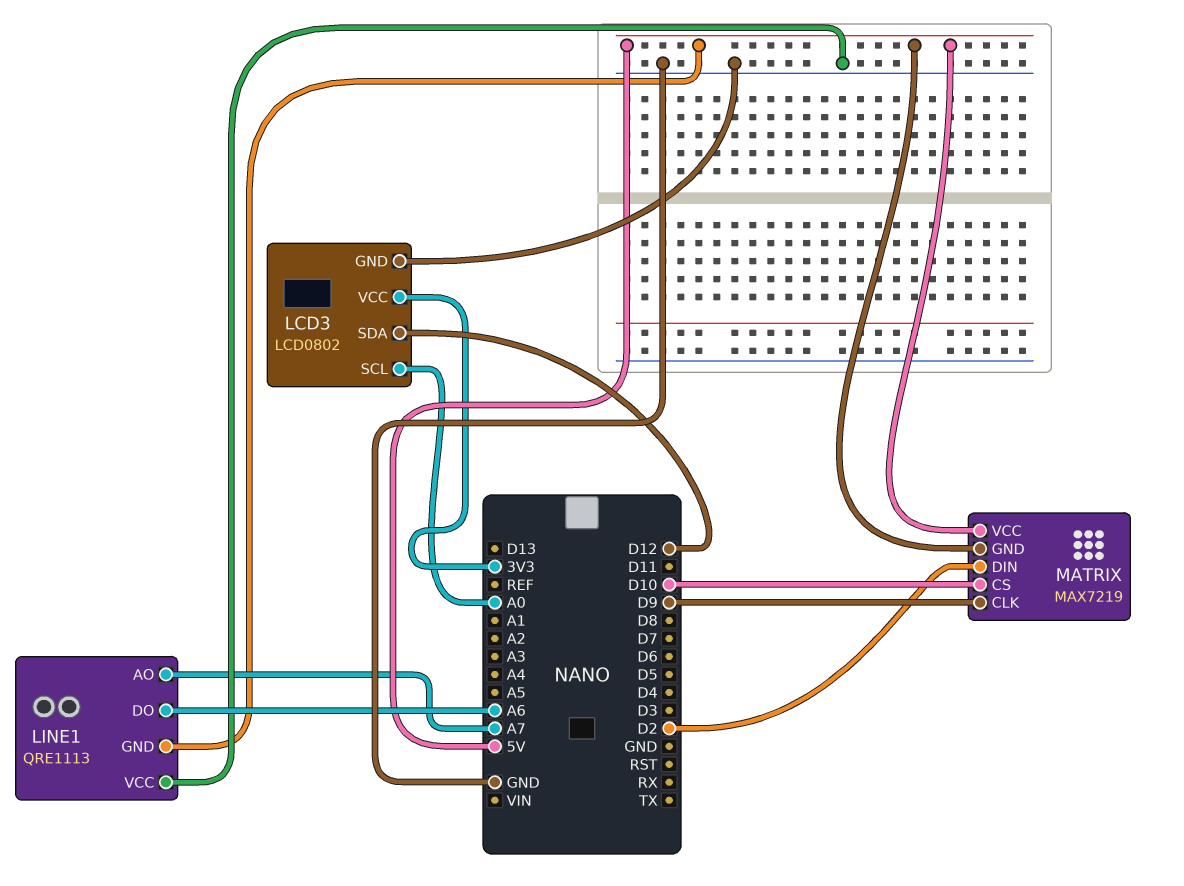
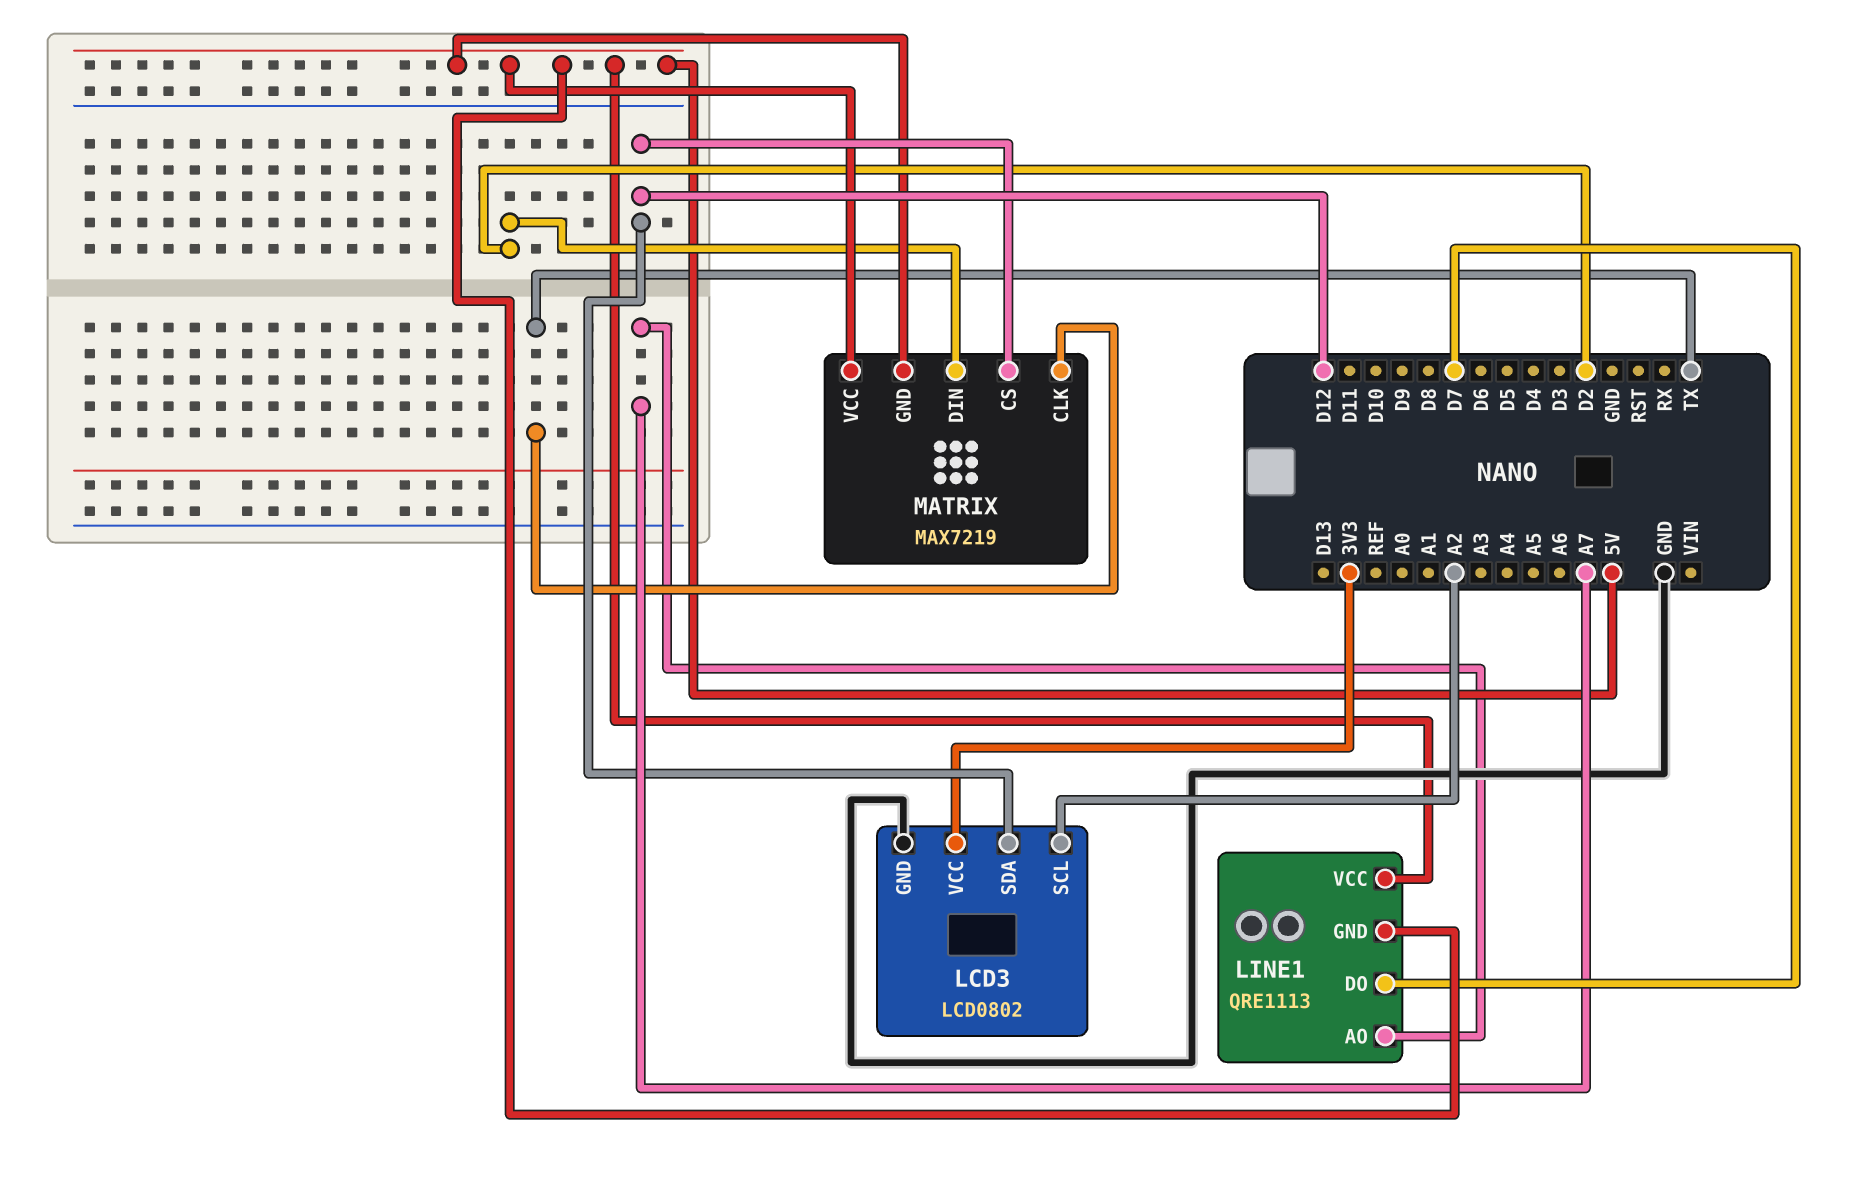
LCD3 pin SCL: A0 -> A2
LINE1 pin DO: A6 -> D7
LINE1 pin VCC: GND -> 5V
MATRIX pin CLK: D9 -> TX
MATRIX pin CS: D10 -> D12

